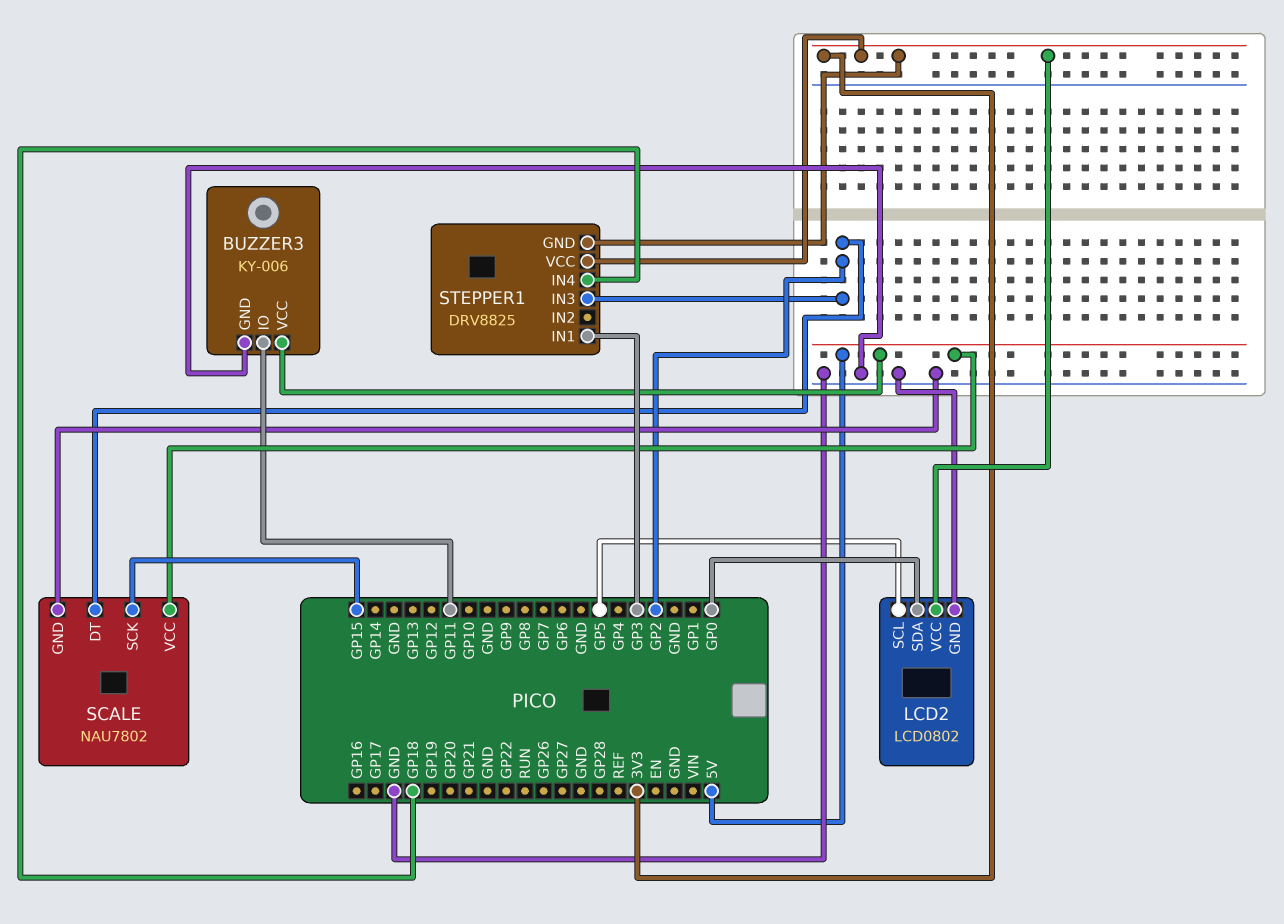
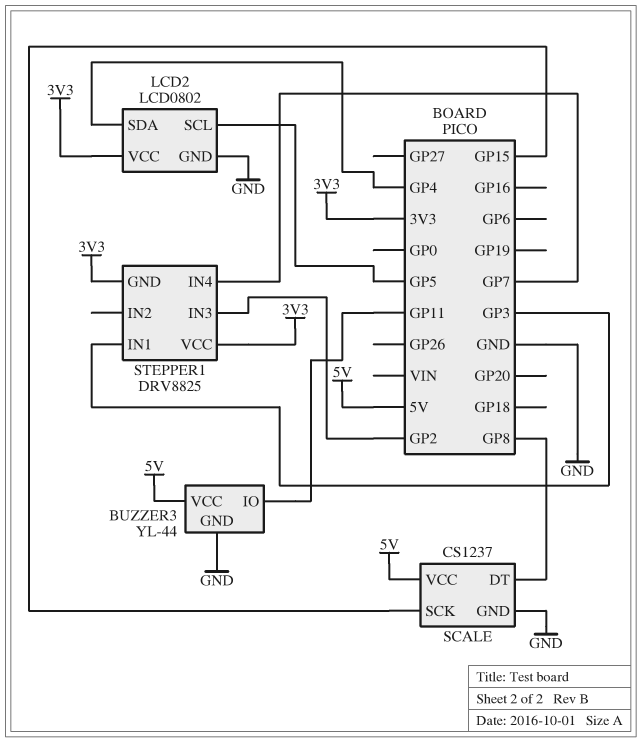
BUZZER3: KY-006 -> YL-44
LCD2 pin SDA: GP0 -> GP4
SCALE: NAU7802 -> CS1237
SCALE pin DT: GP2 -> GP8
STEPPER1 pin IN4: GP18 -> GP7

